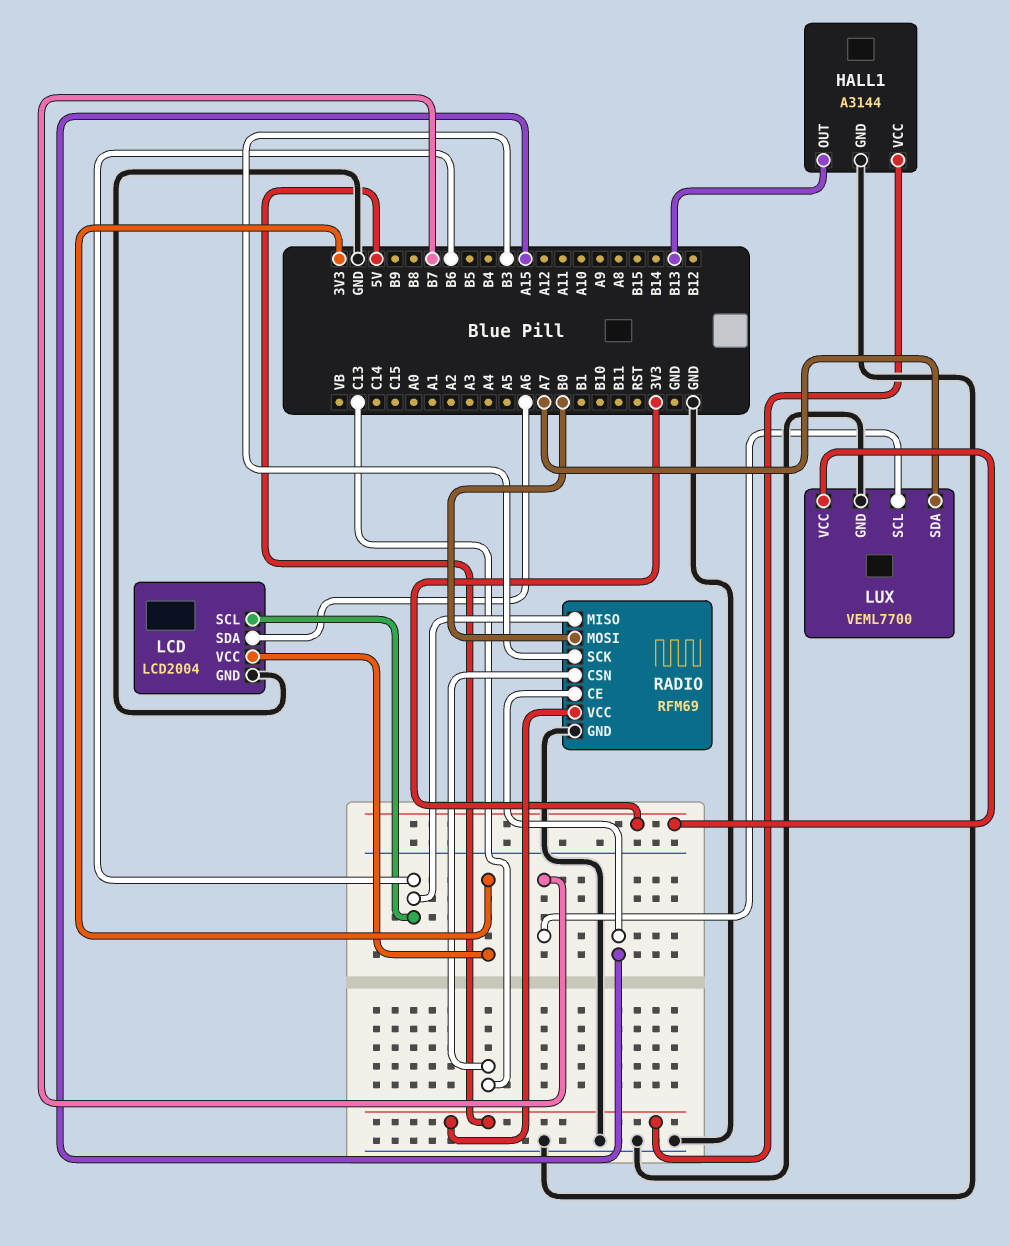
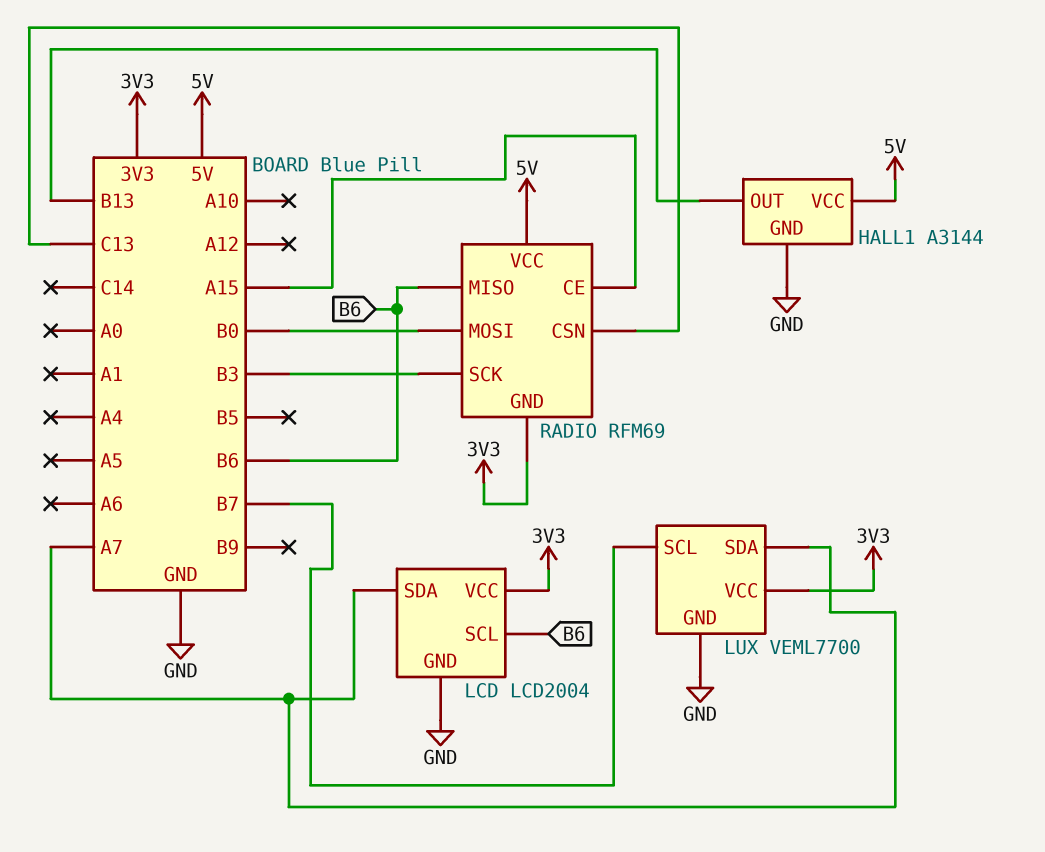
LCD pin SDA: A6 -> A7
RADIO pin GND: GND -> 3V3

